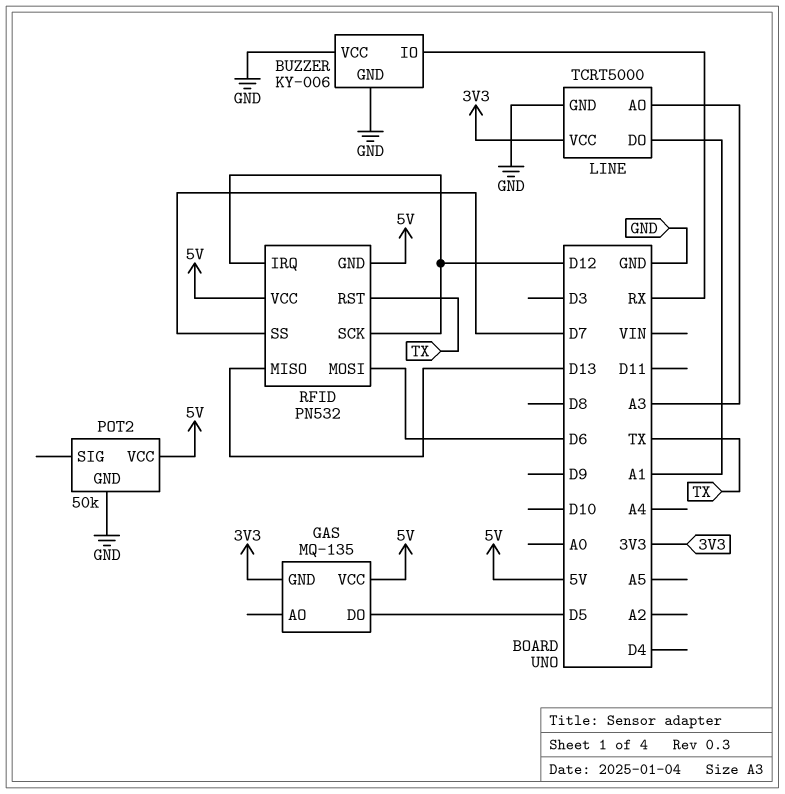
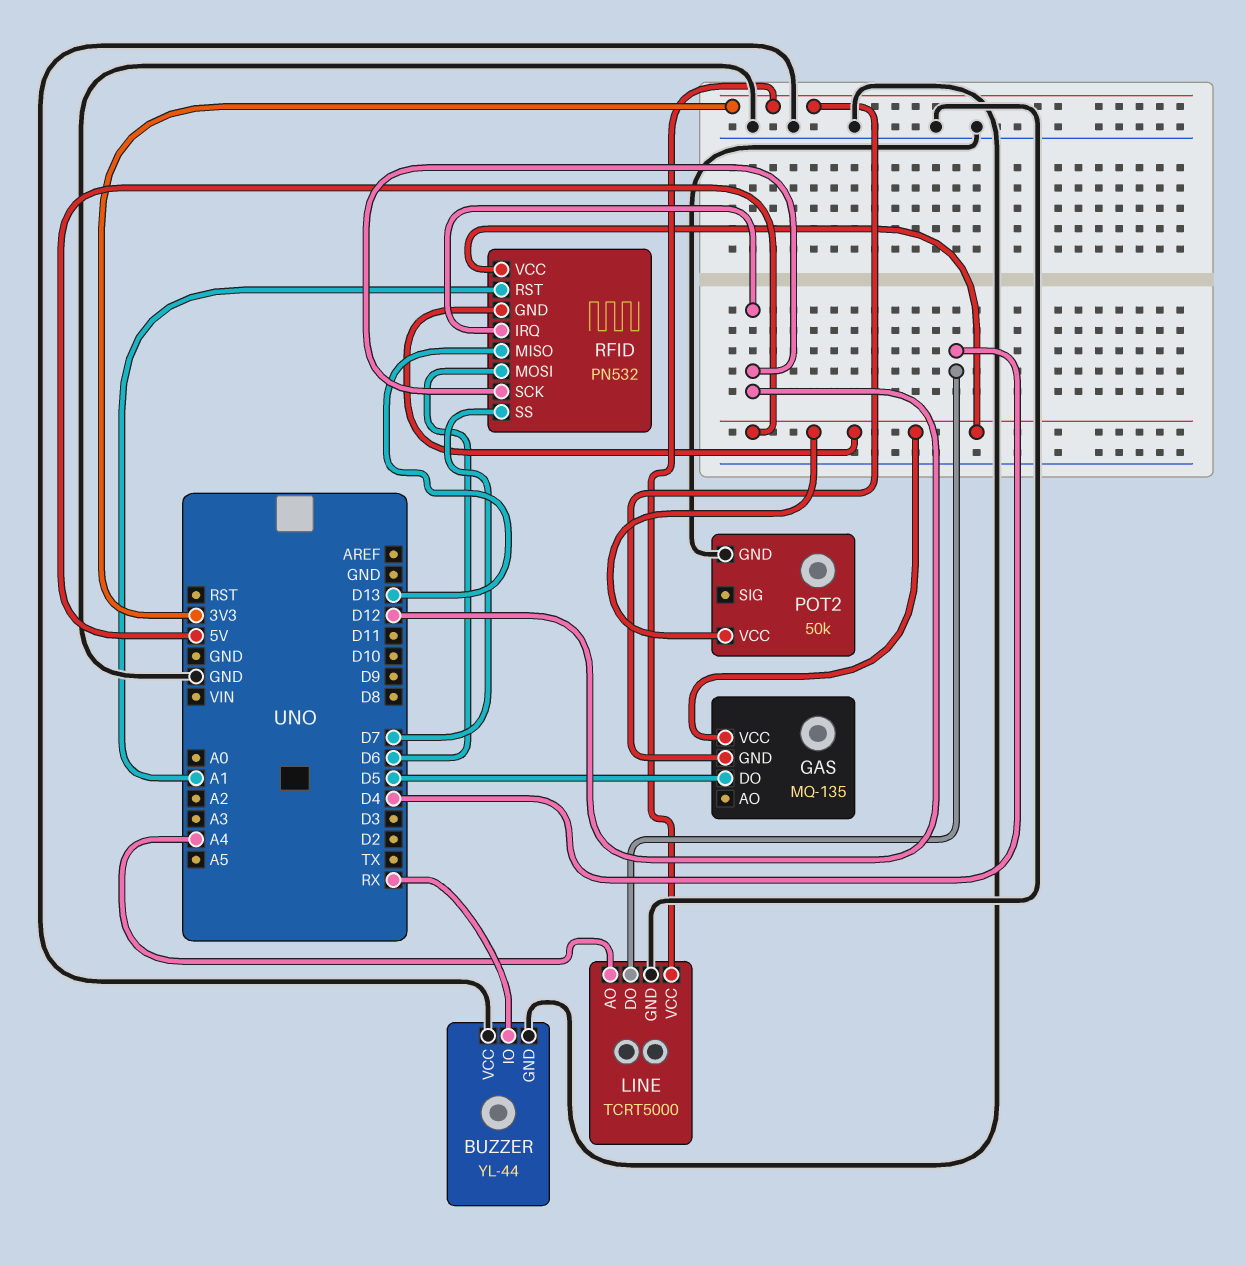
BUZZER: KY-006 -> YL-44
LINE pin AO: A3 -> A4
LINE pin DO: A1 -> D4
RFID pin RST: TX -> A1

